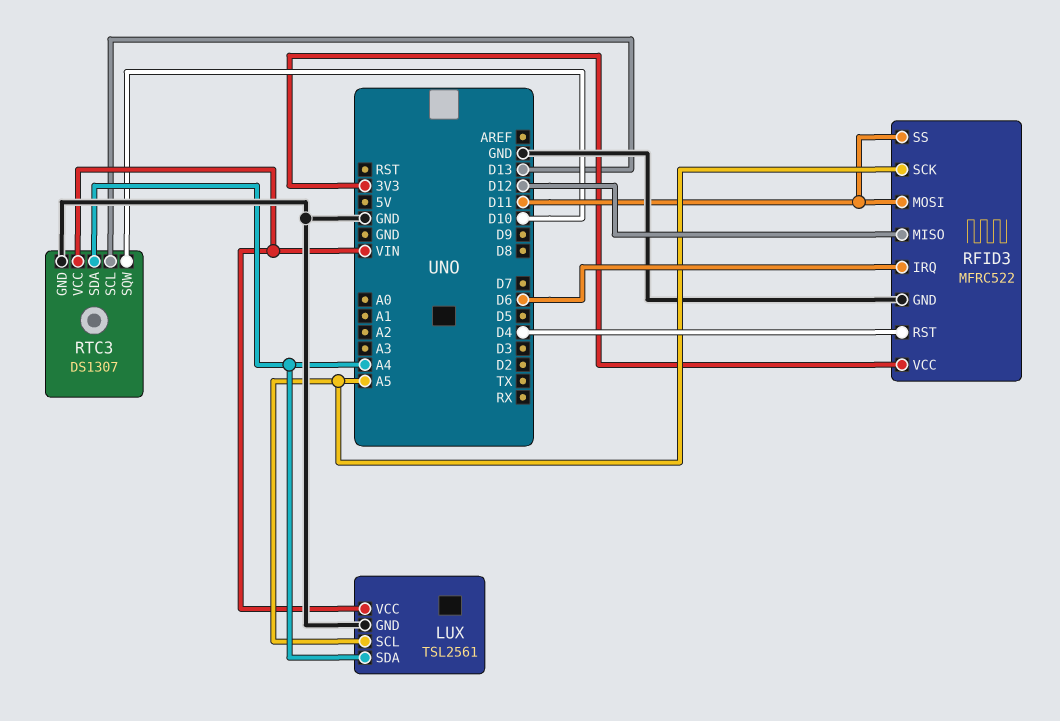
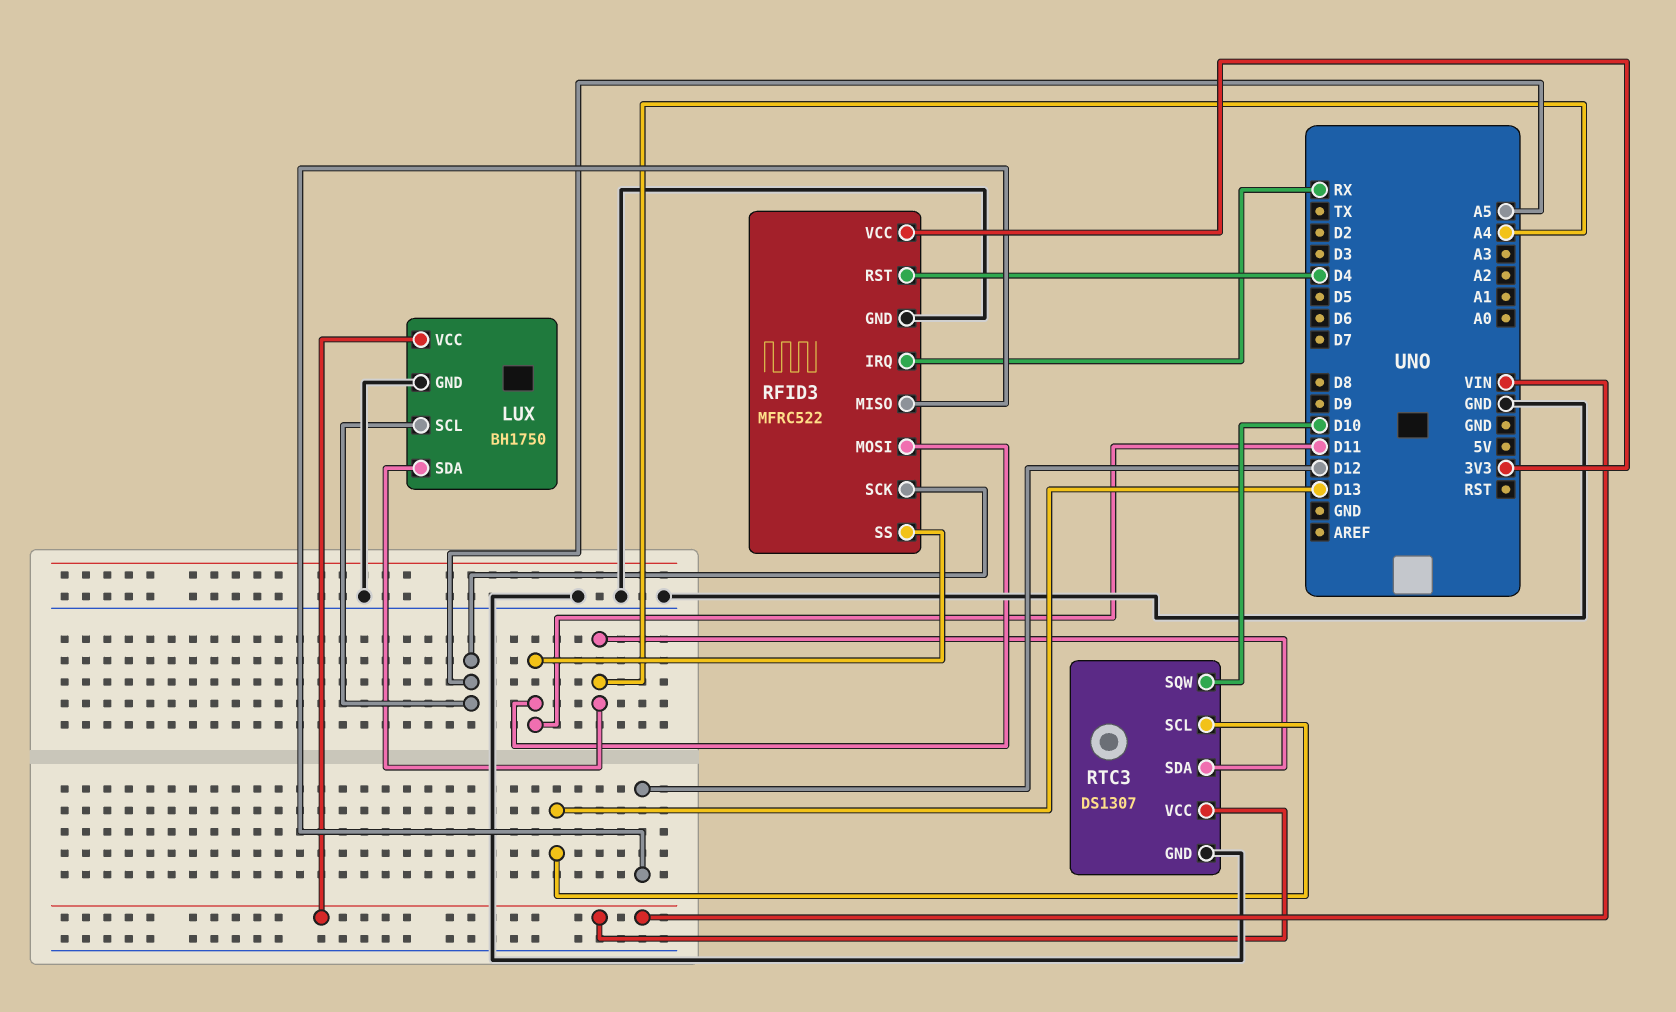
LUX: TSL2561 -> BH1750
RFID3 pin IRQ: D6 -> RX

